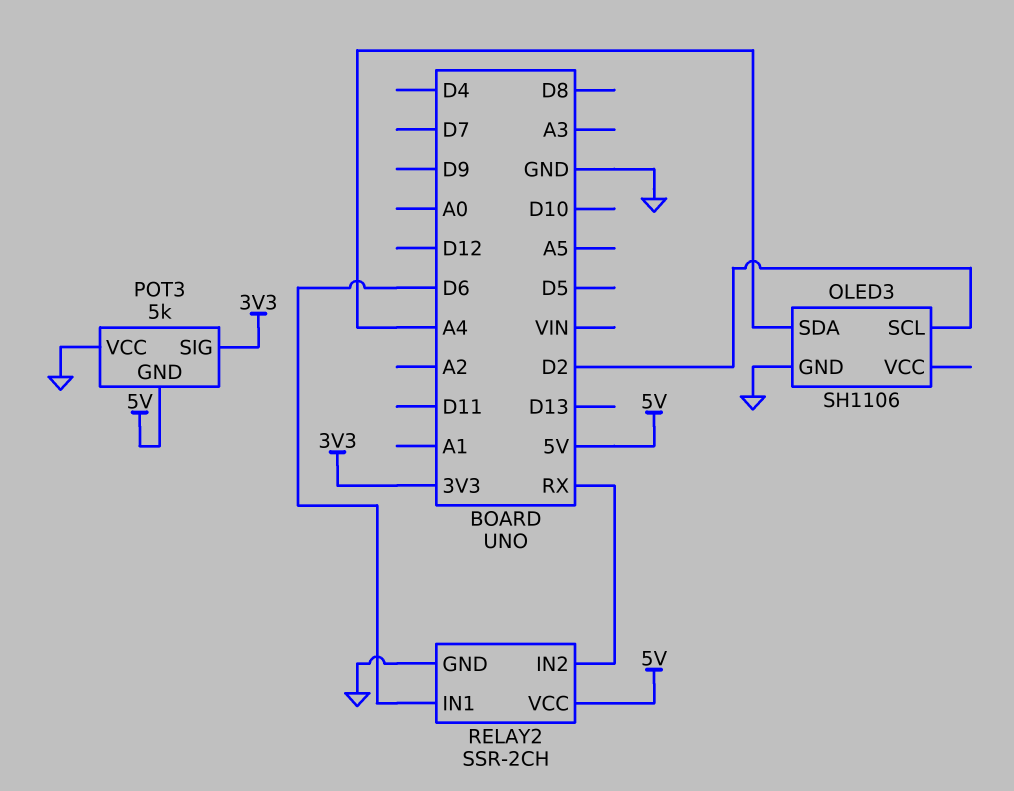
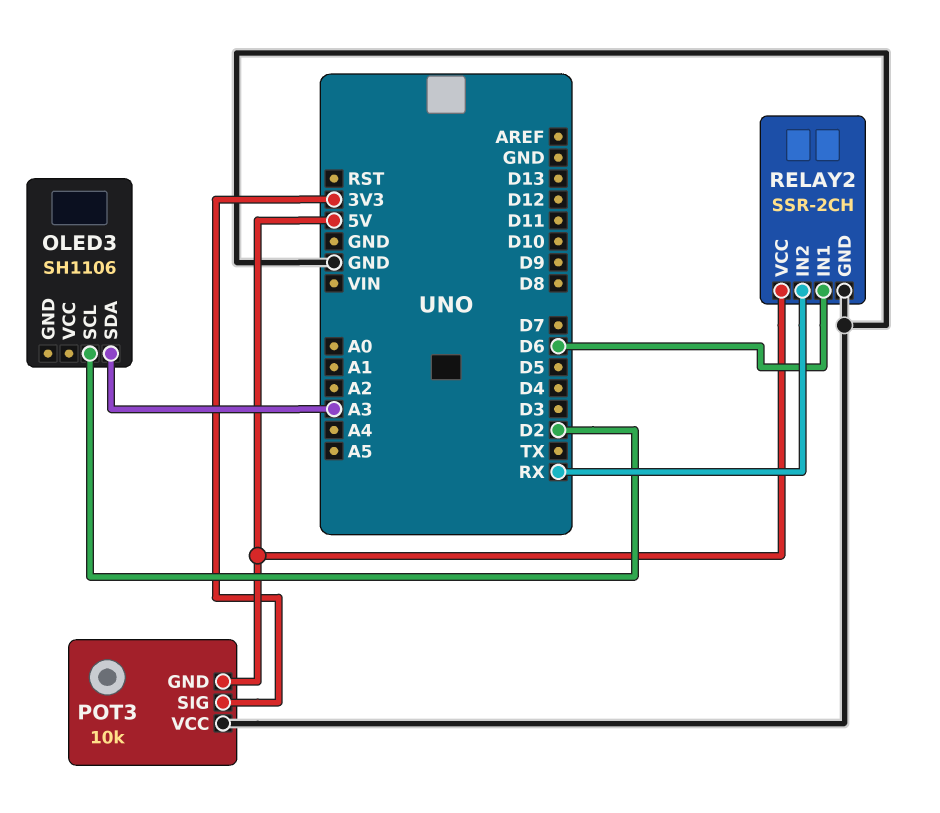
OLED3 pin GND: GND -> none
OLED3 pin SDA: A4 -> A3
POT3: 5k -> 10k

